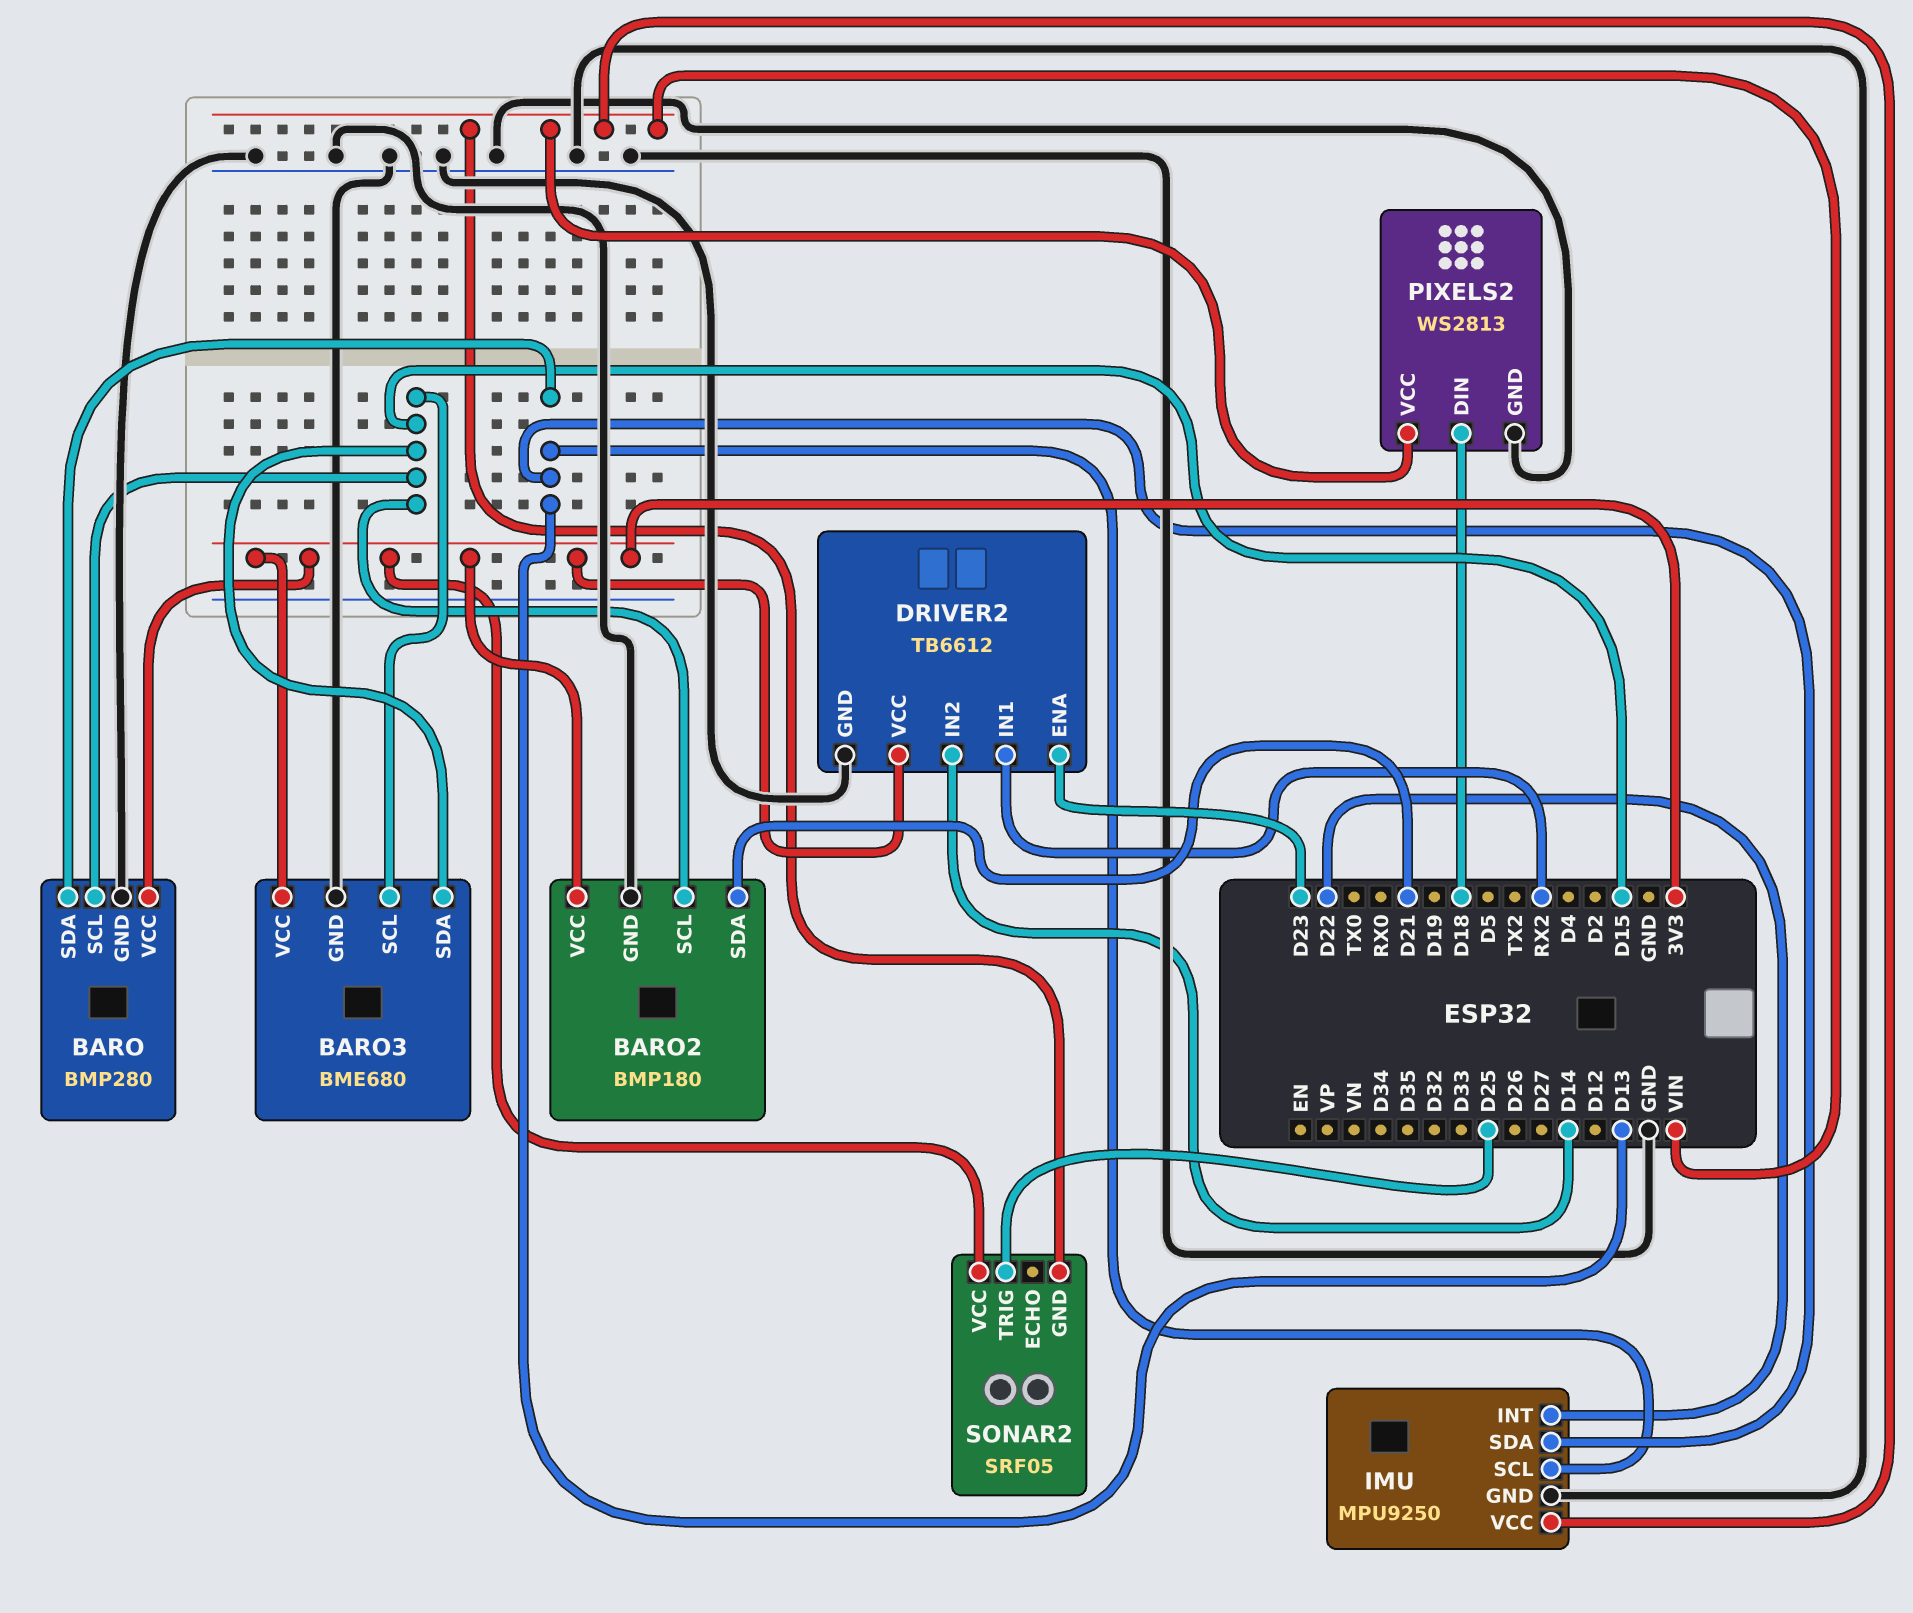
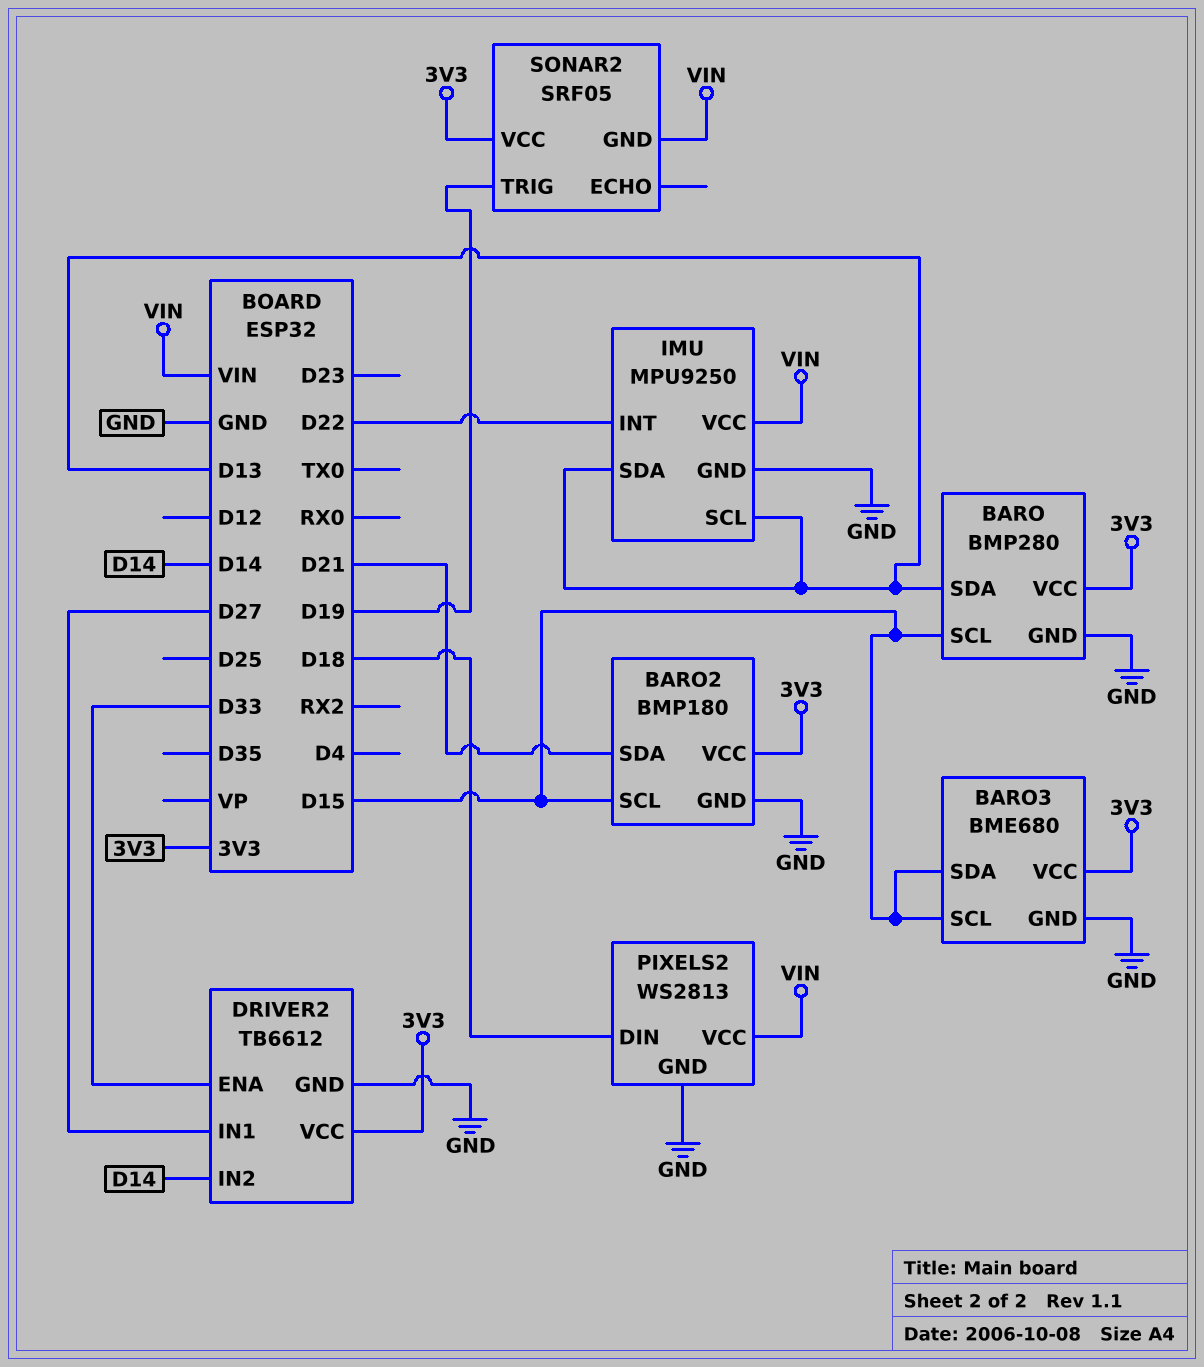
DRIVER2 pin ENA: D23 -> D33
DRIVER2 pin IN1: RX2 -> D27
SONAR2 pin TRIG: D25 -> D19

